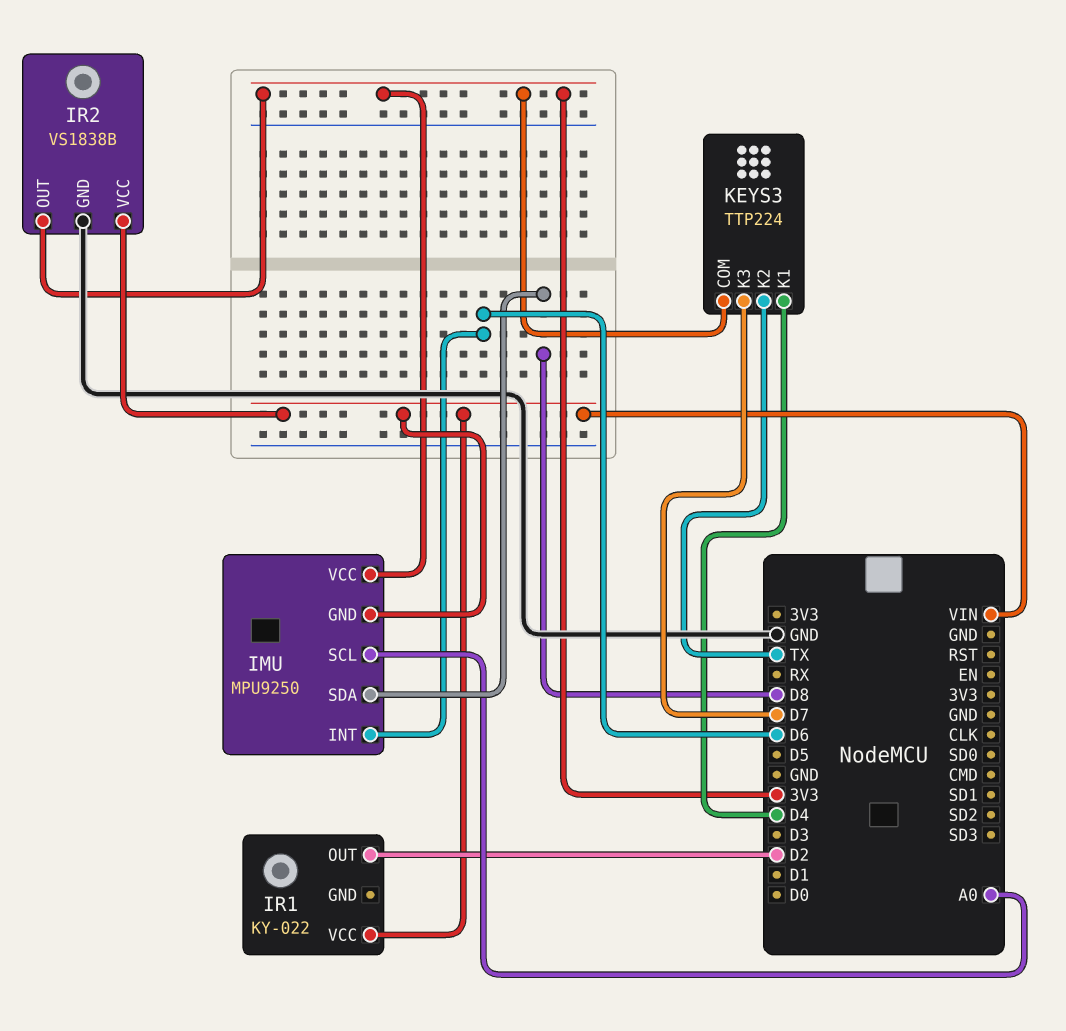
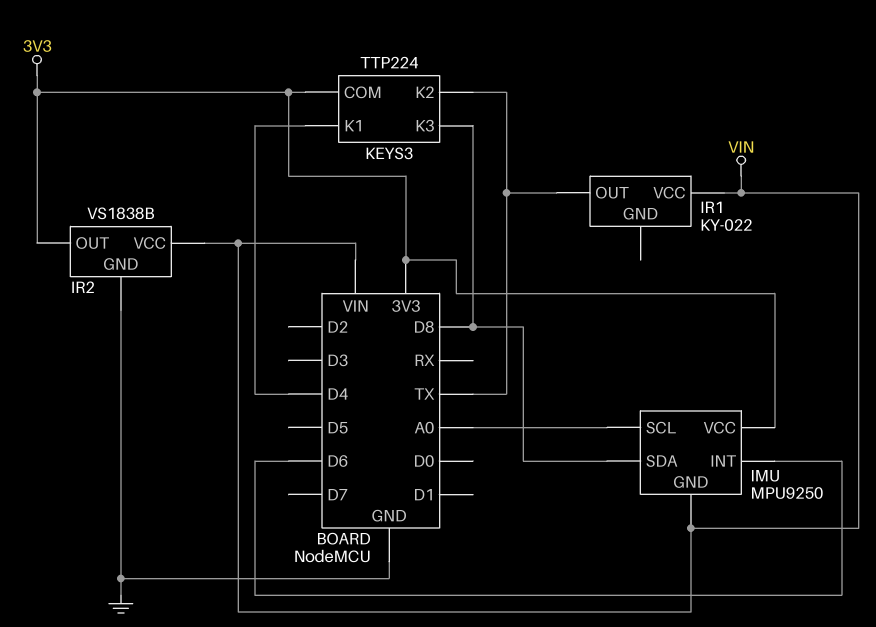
IR1 pin OUT: D2 -> TX
KEYS3 pin K3: D7 -> D8

